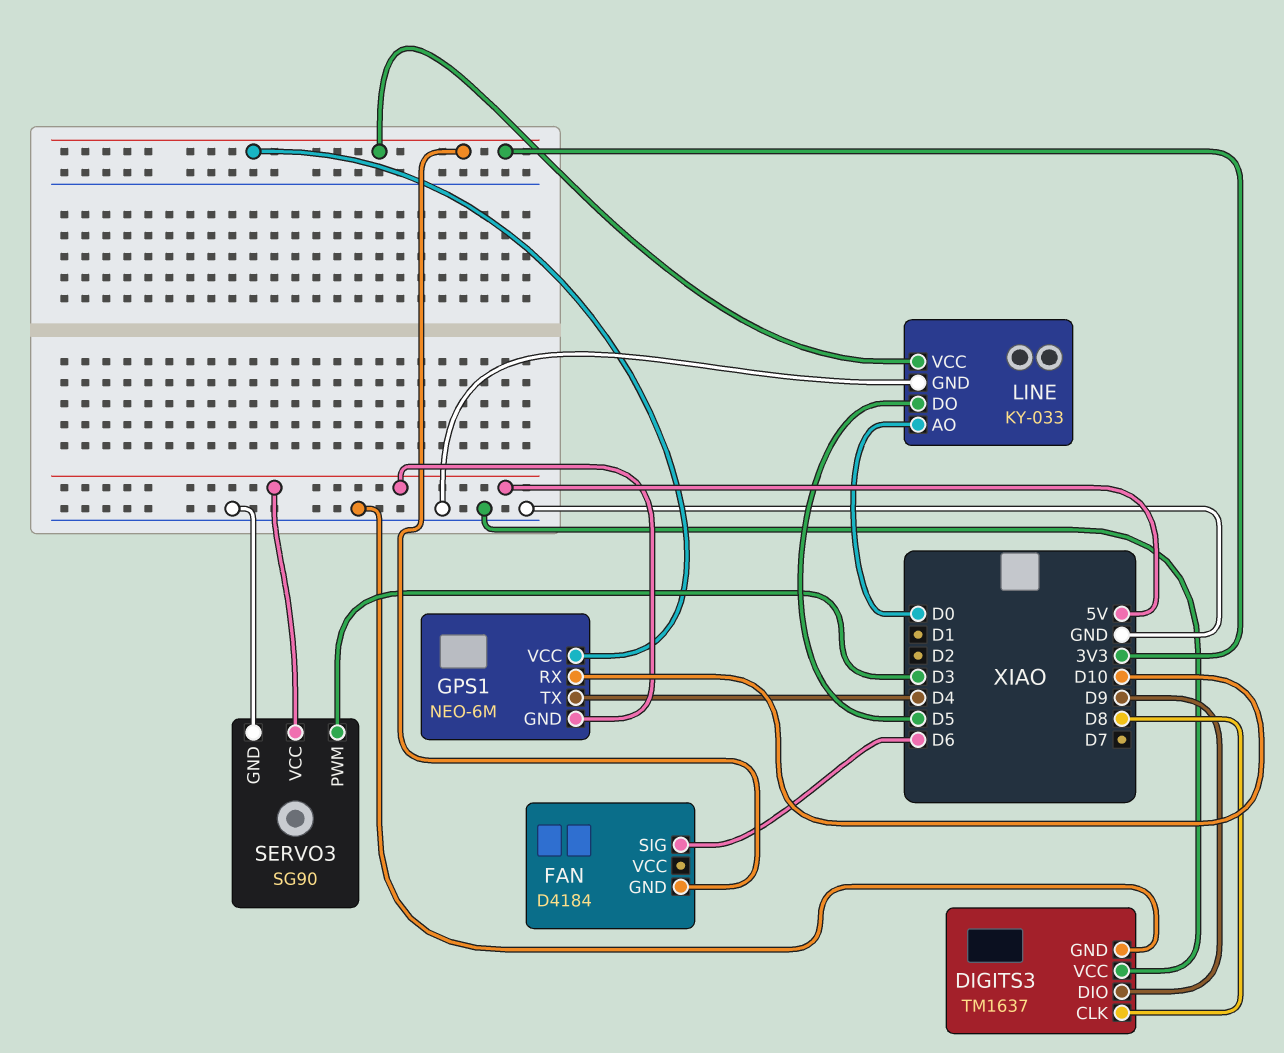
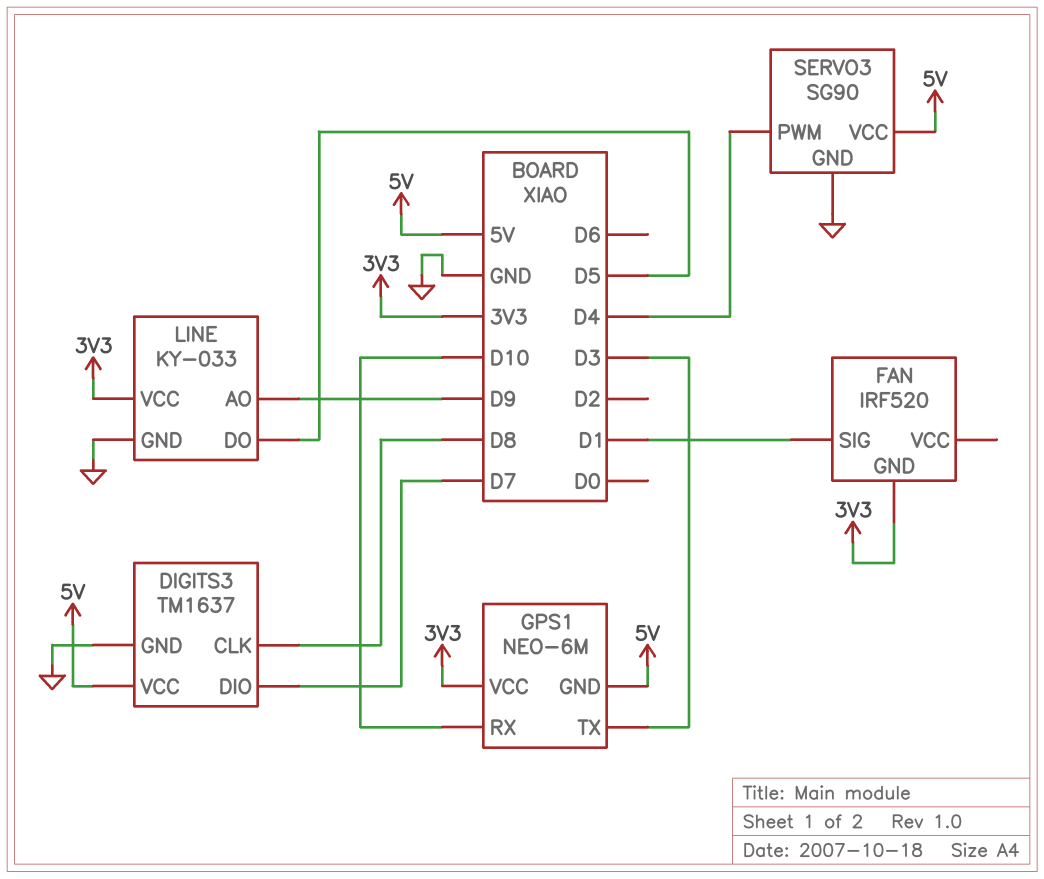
DIGITS3 pin DIO: D9 -> D7
DIGITS3 pin VCC: GND -> 5V
FAN: D4184 -> IRF520
FAN pin SIG: D6 -> D1
GPS1 pin TX: D4 -> D3
LINE pin AO: D0 -> D9
SERVO3 pin PWM: D3 -> D4

